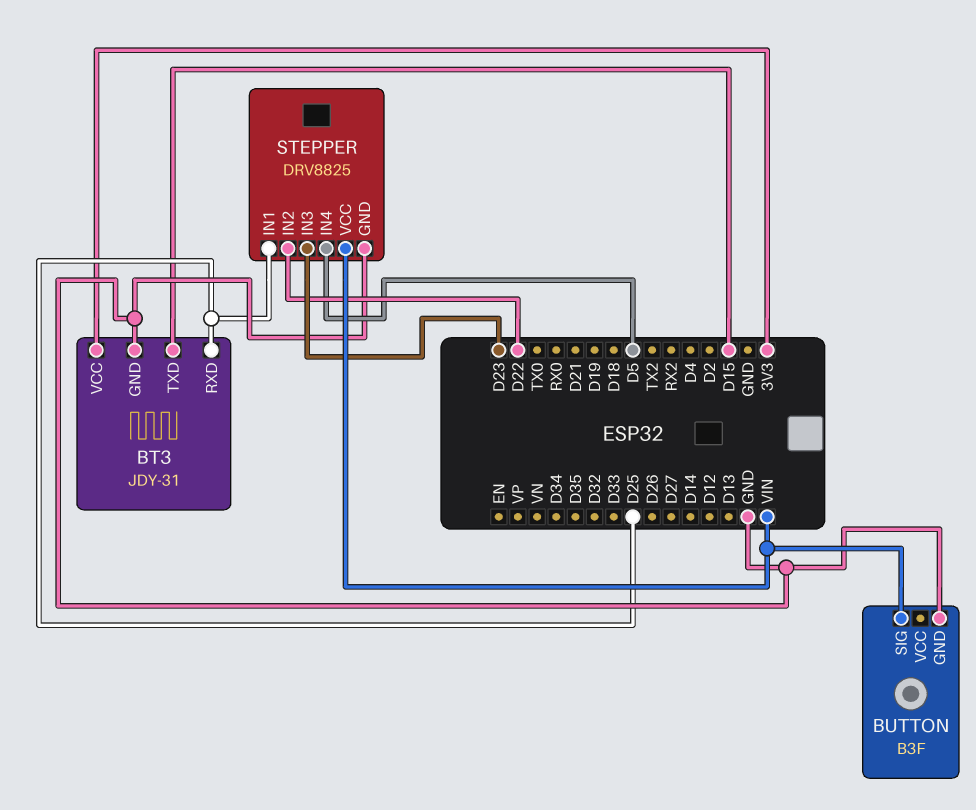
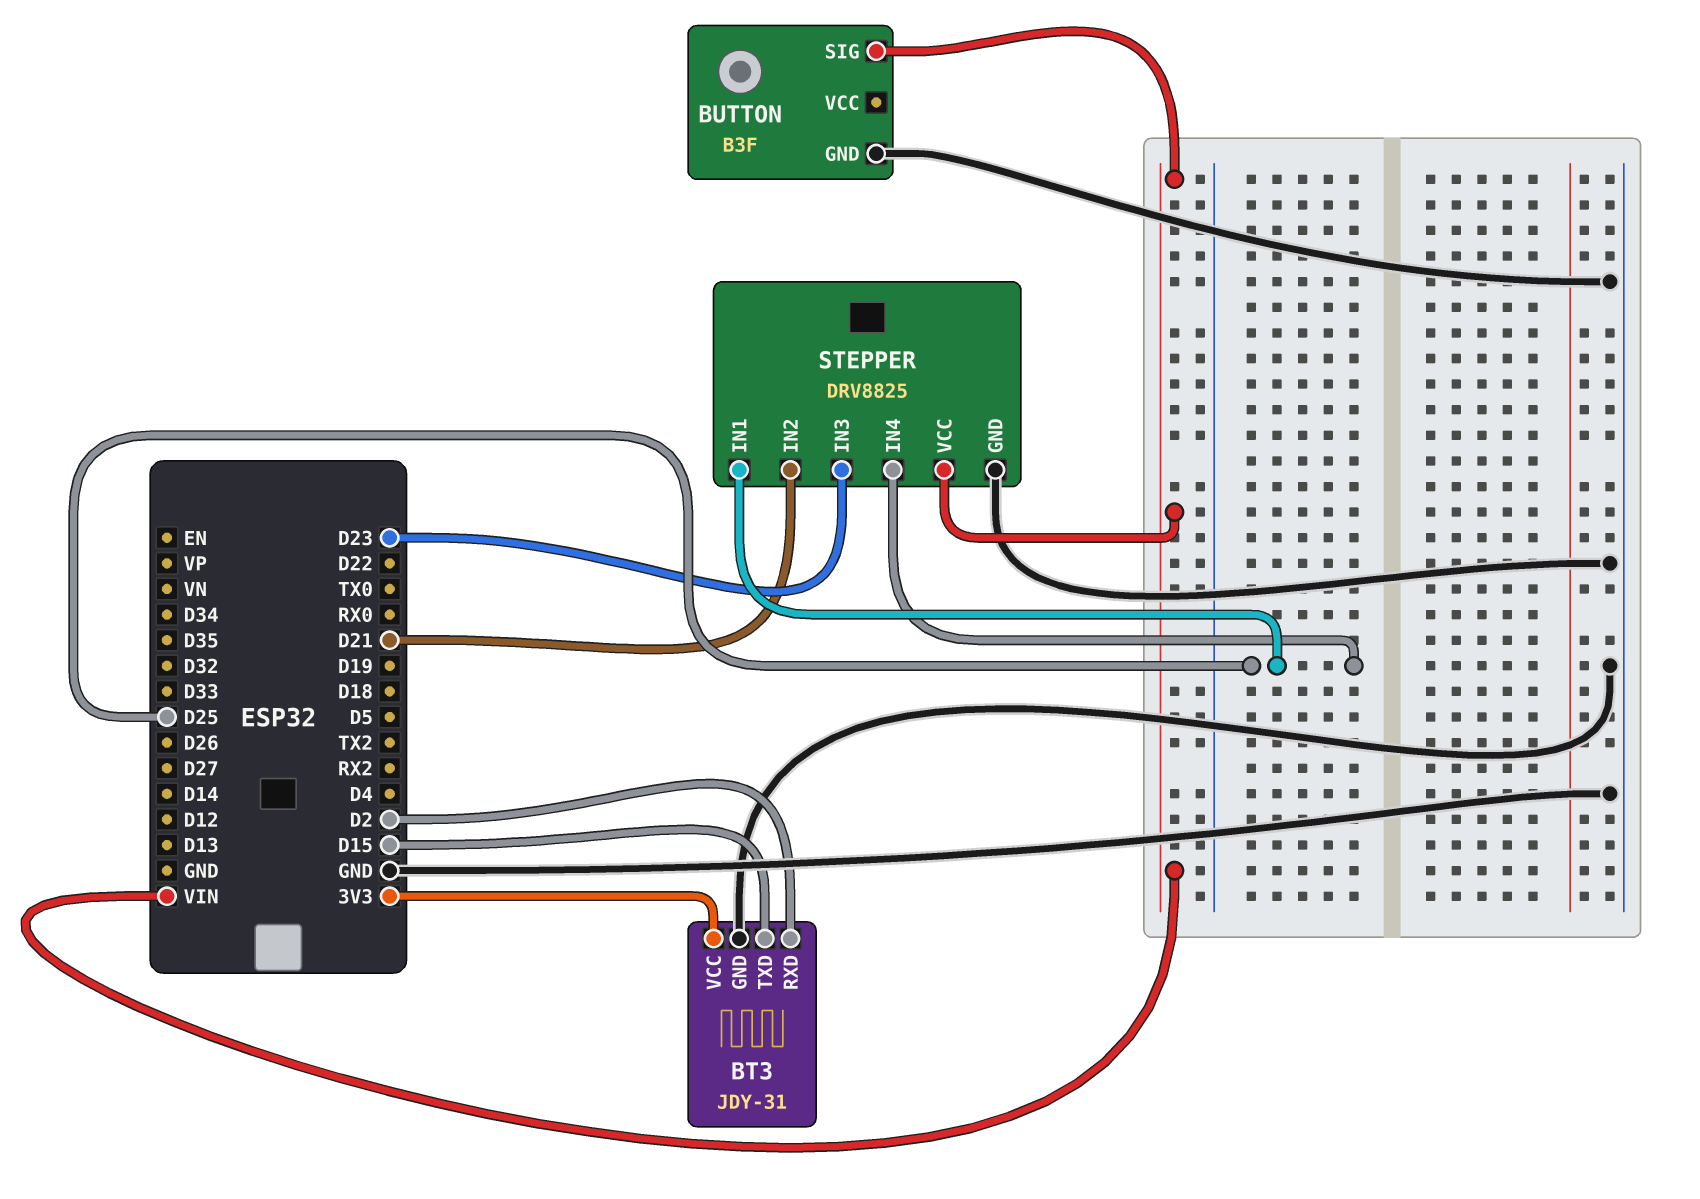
BT3 pin RXD: D25 -> D2
STEPPER pin IN2: D22 -> D21
STEPPER pin IN4: D5 -> D25

